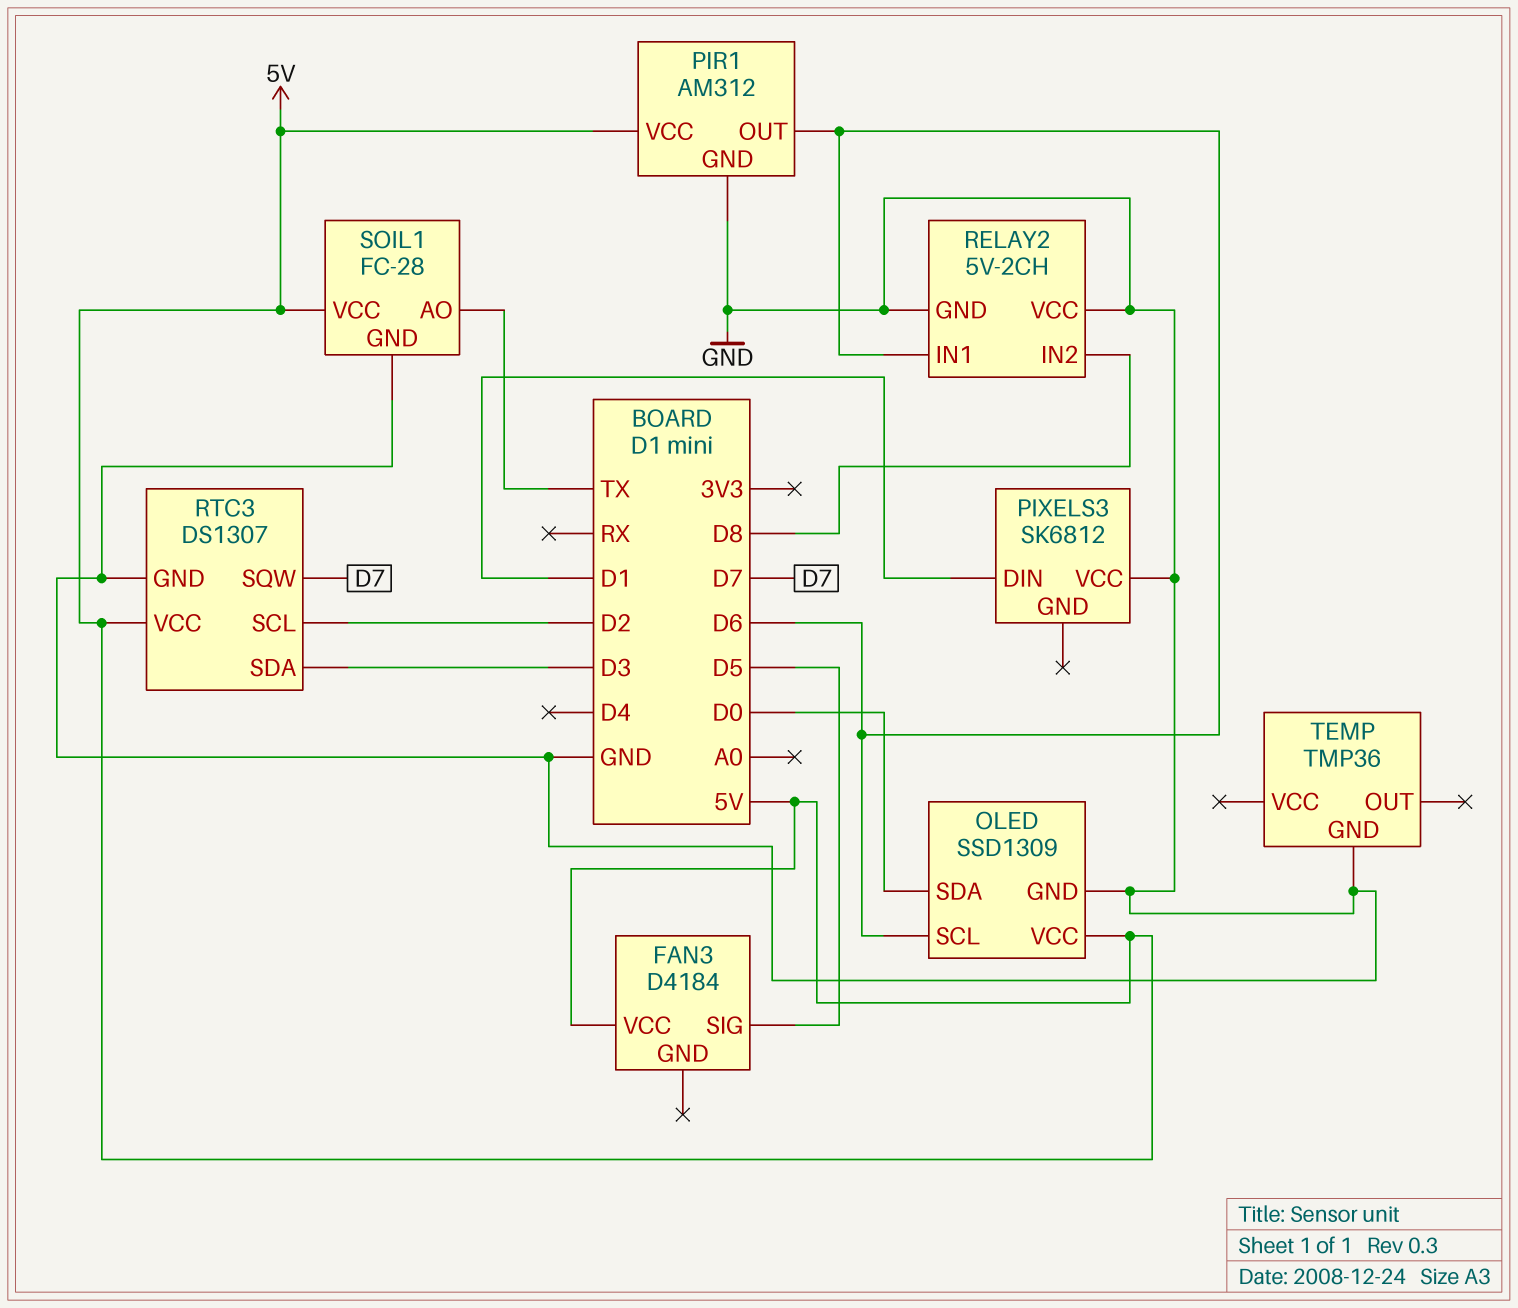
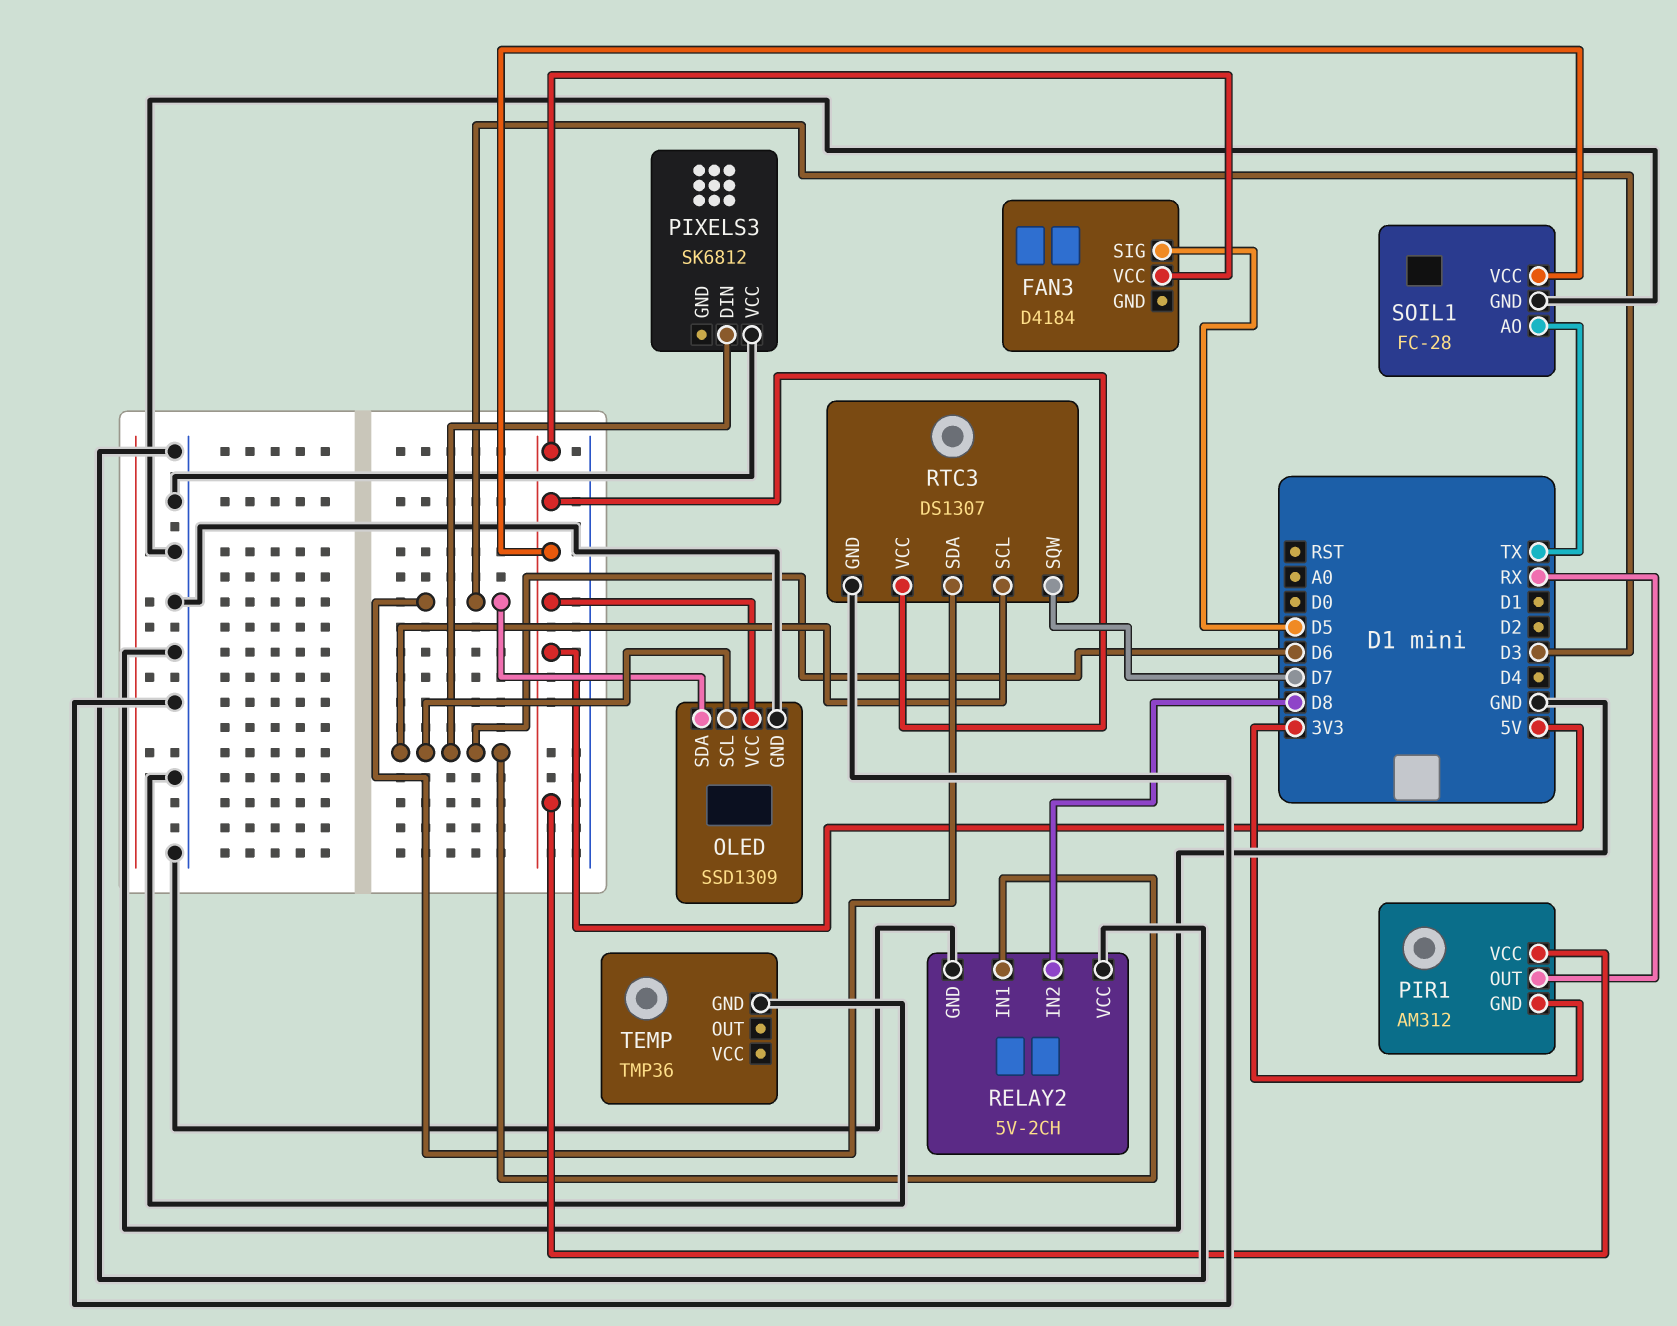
OLED pin SDA: D0 -> D3
PIR1 pin GND: GND -> 3V3
PIR1 pin OUT: D6 -> RX
PIXELS3 pin DIN: D1 -> D6
RTC3 pin SCL: D2 -> D6

